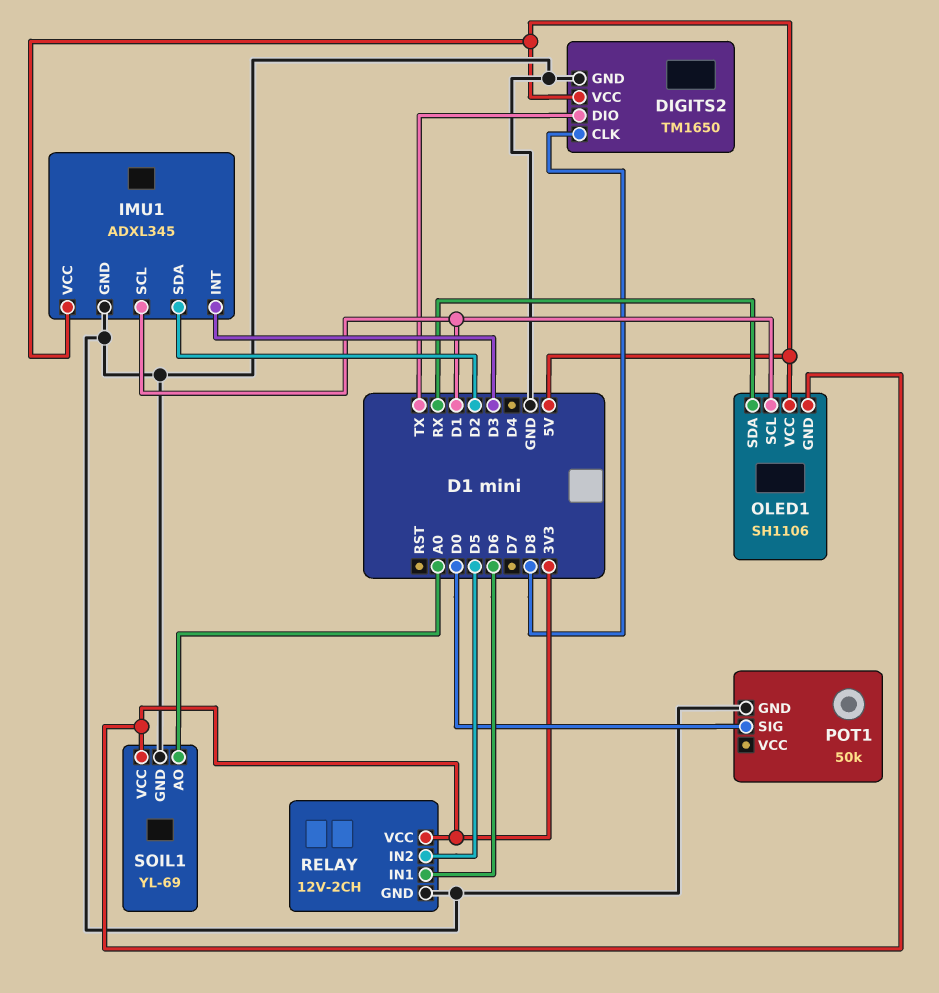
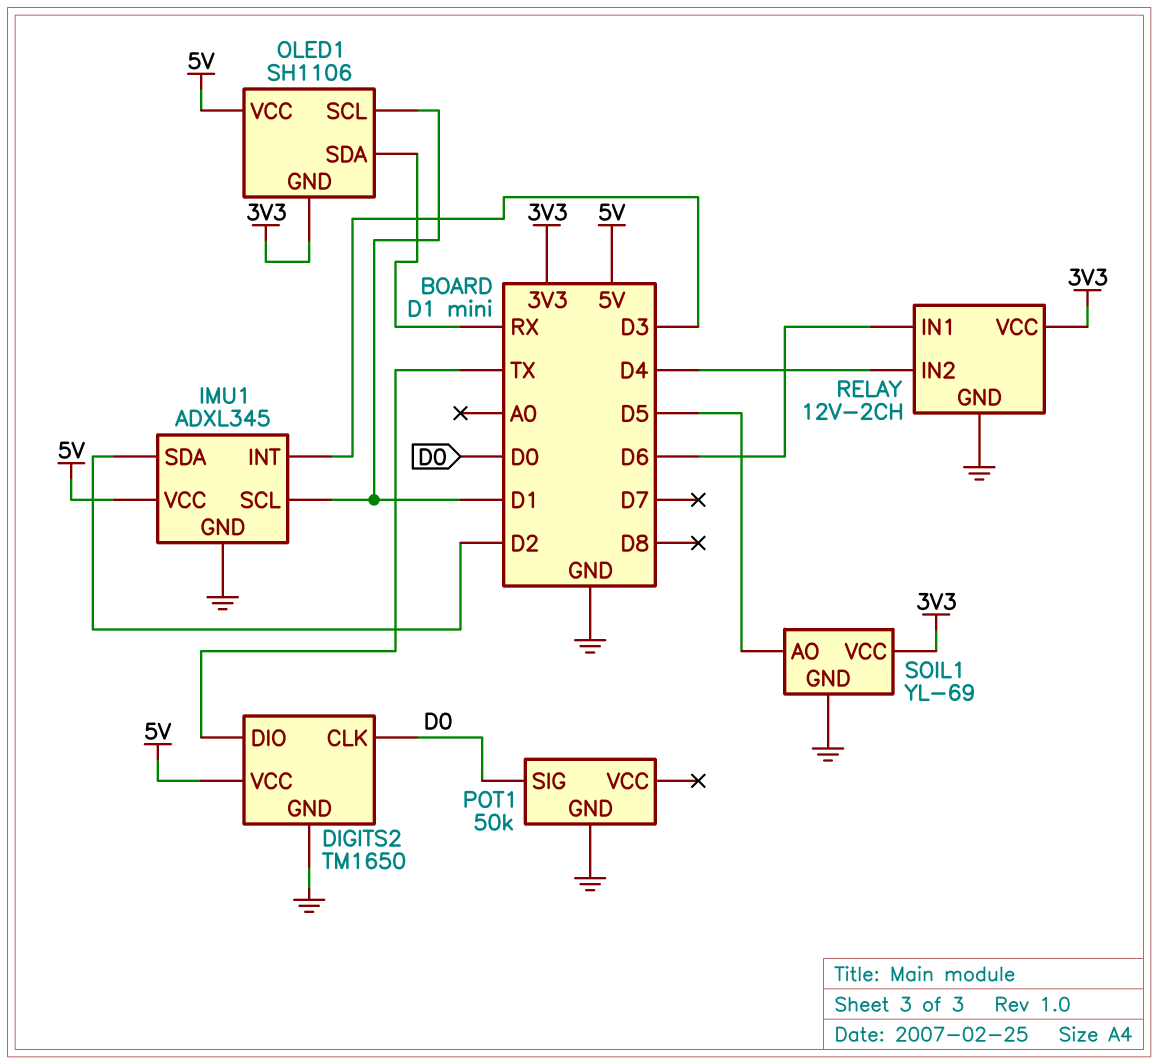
DIGITS2 pin CLK: D8 -> D0
RELAY pin IN2: D5 -> D4
SOIL1 pin AO: A0 -> D5

